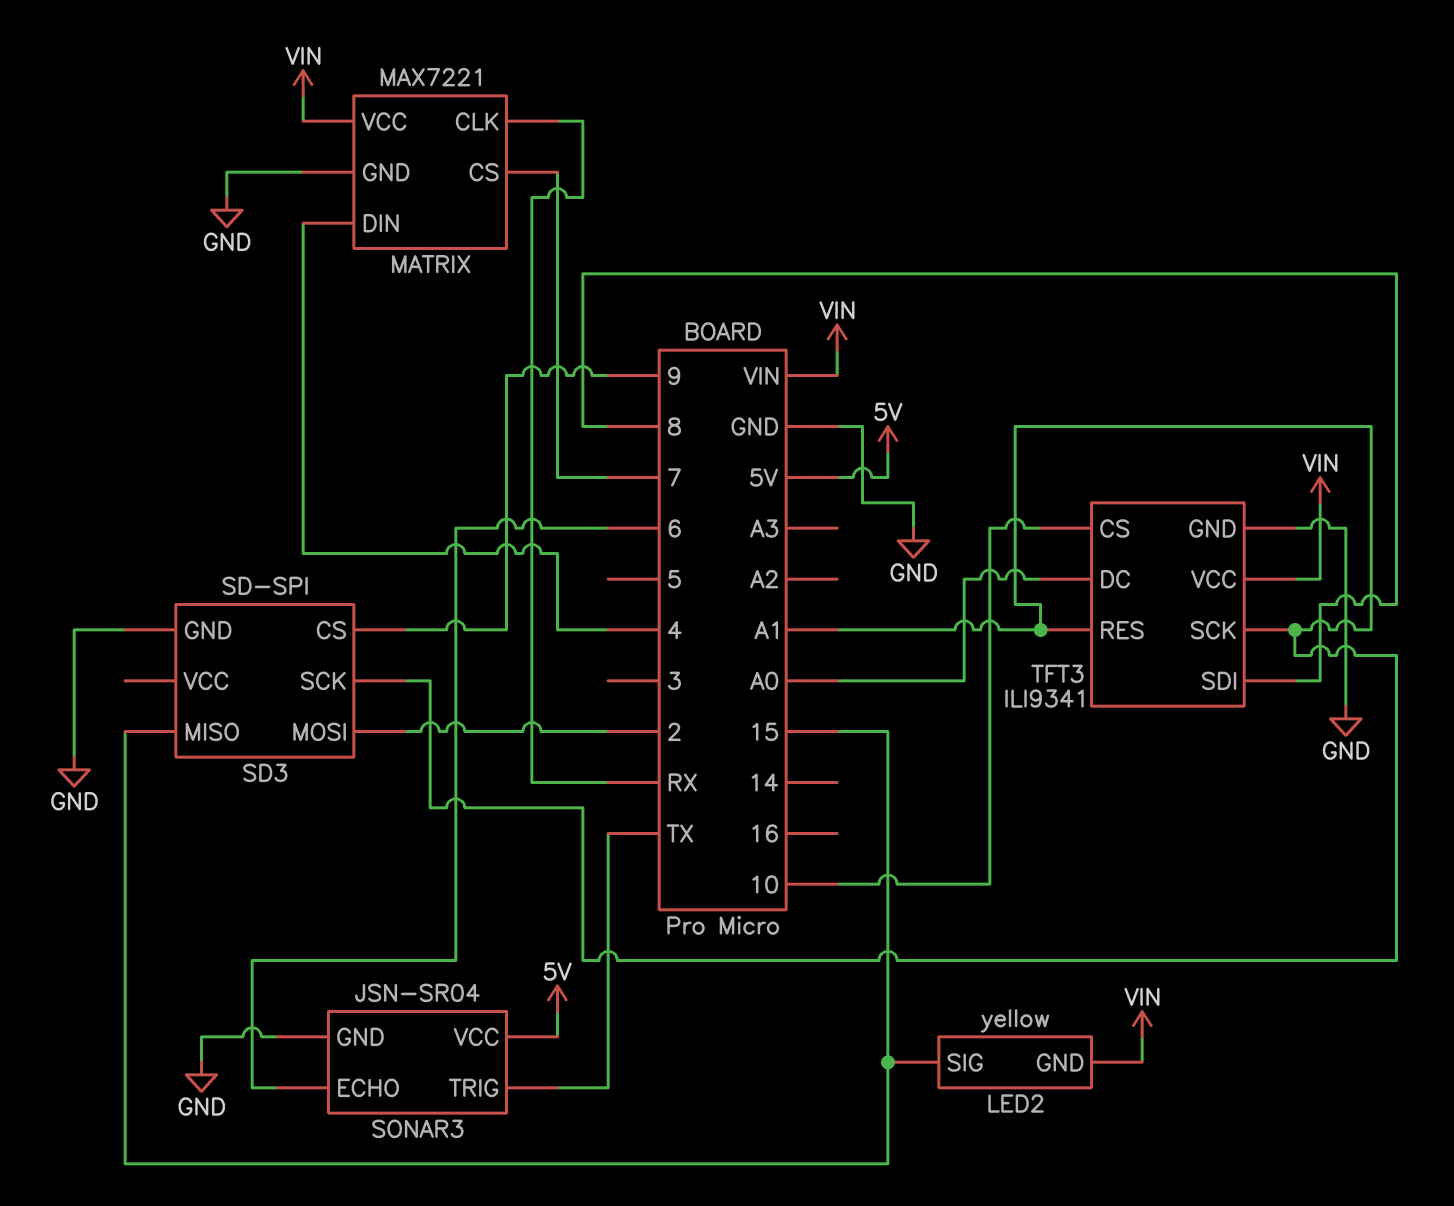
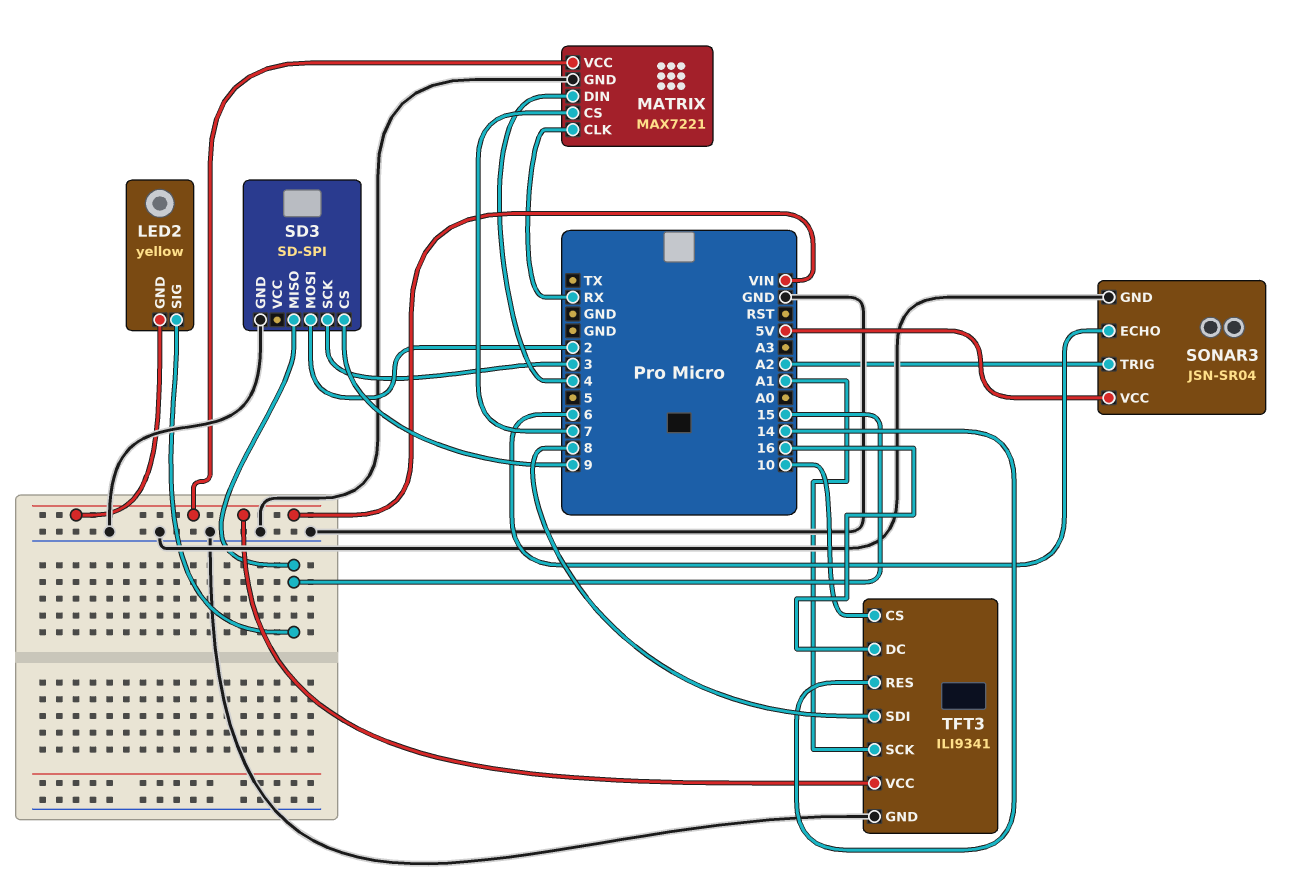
SD3 pin SCK: A1 -> 3
SONAR3 pin TRIG: TX -> A2
TFT3 pin DC: A0 -> 16
TFT3 pin RES: A1 -> 14

